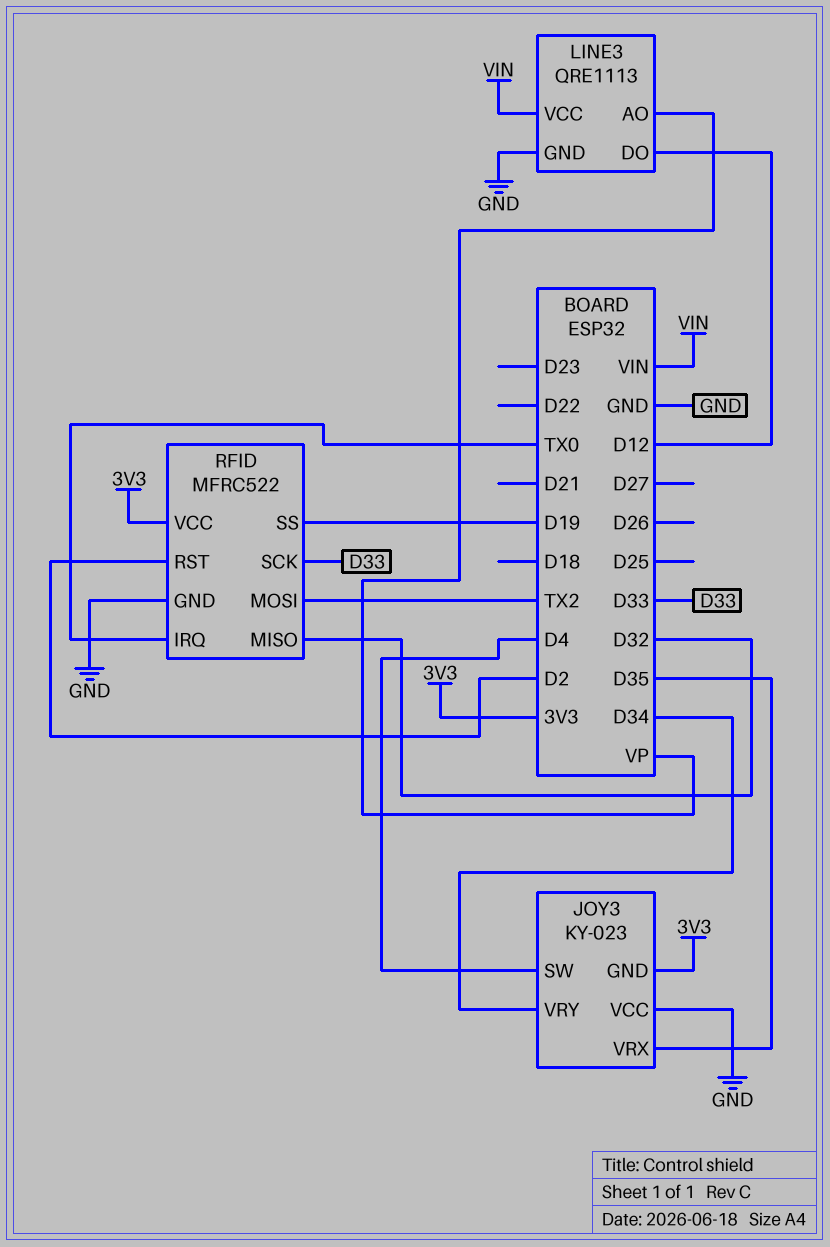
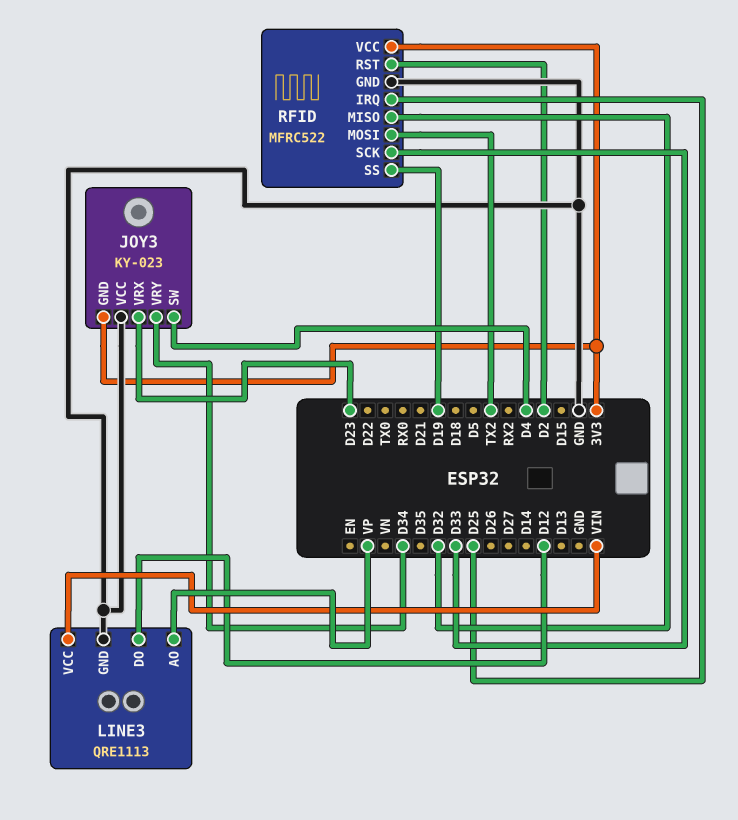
JOY3 pin VRX: D35 -> D23
RFID pin IRQ: TX0 -> D25

